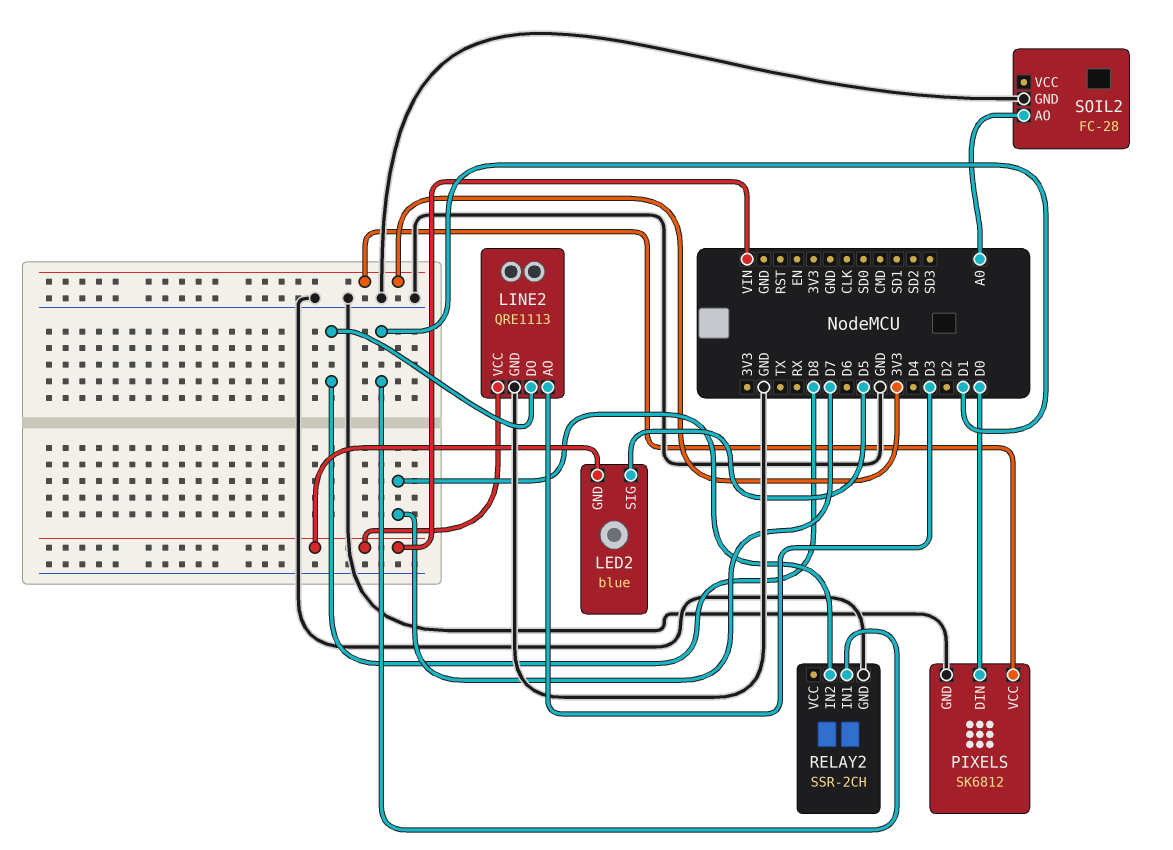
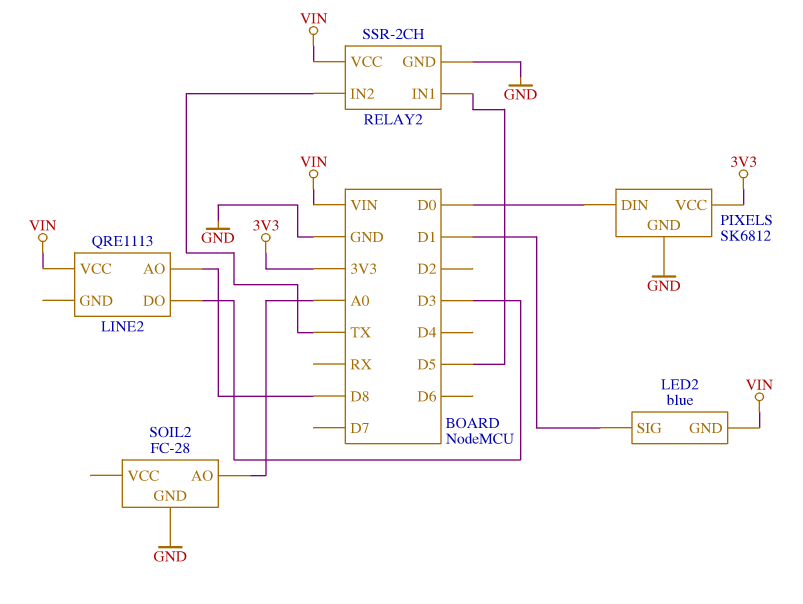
LED2 pin SIG: D5 -> D1
LINE2 pin AO: D3 -> D8
LINE2 pin DO: D8 -> D3
LINE2 pin GND: GND -> none
RELAY2 pin IN1: D1 -> D5
RELAY2 pin IN2: D7 -> TX
RELAY2 pin VCC: none -> VIN

